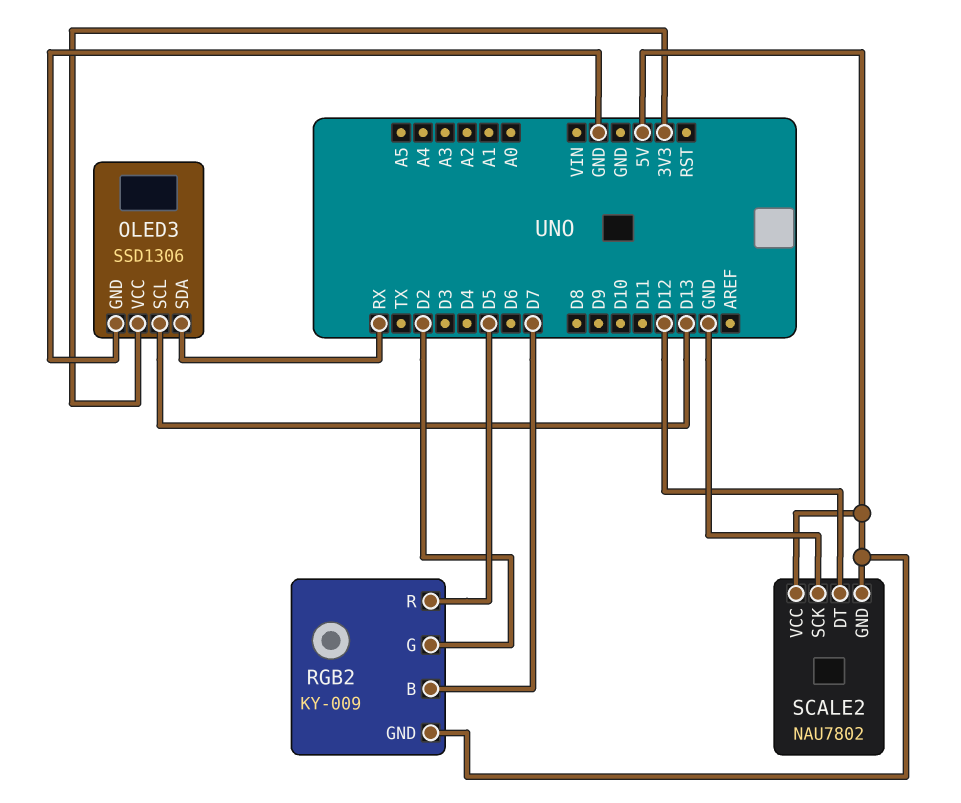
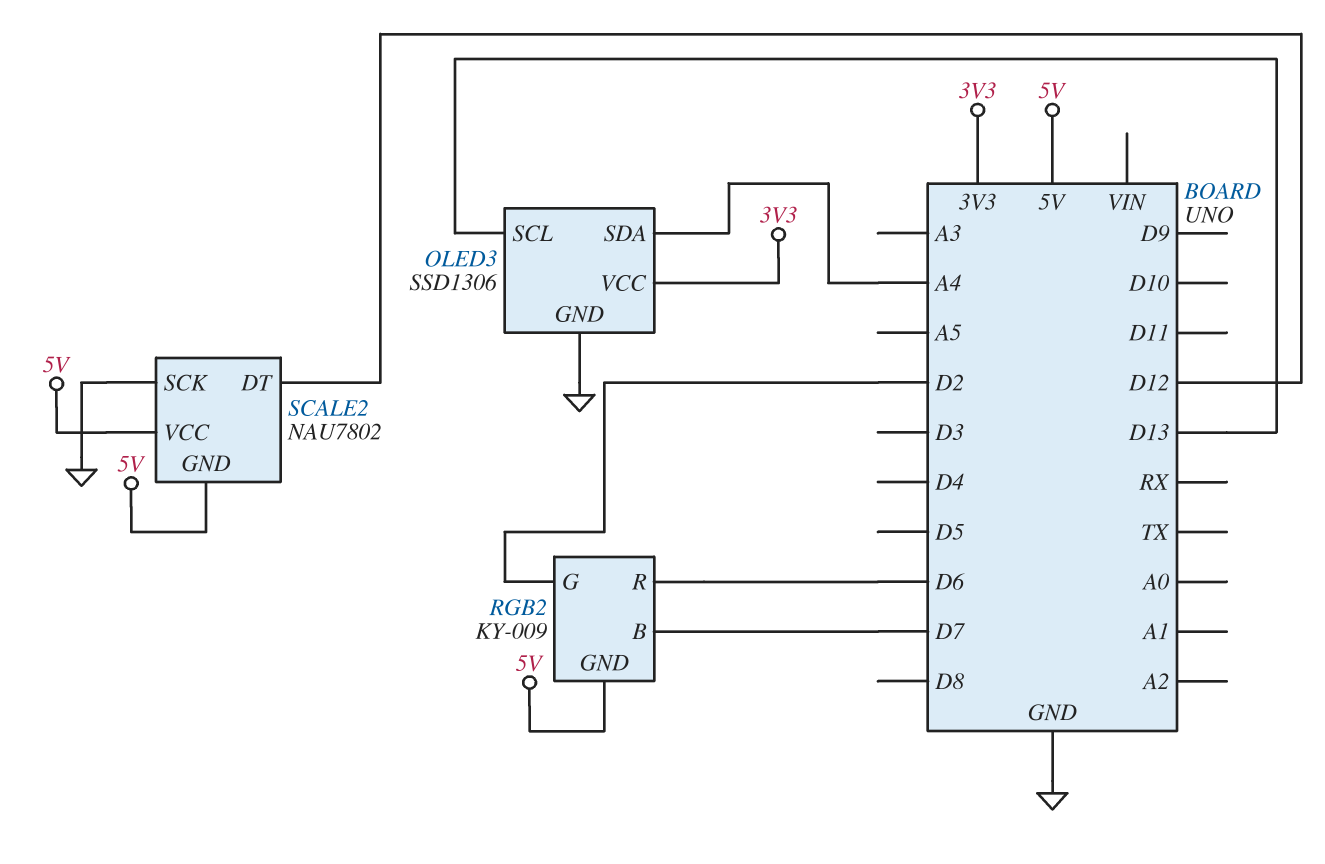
OLED3 pin SDA: RX -> A4
RGB2 pin R: D5 -> D6

